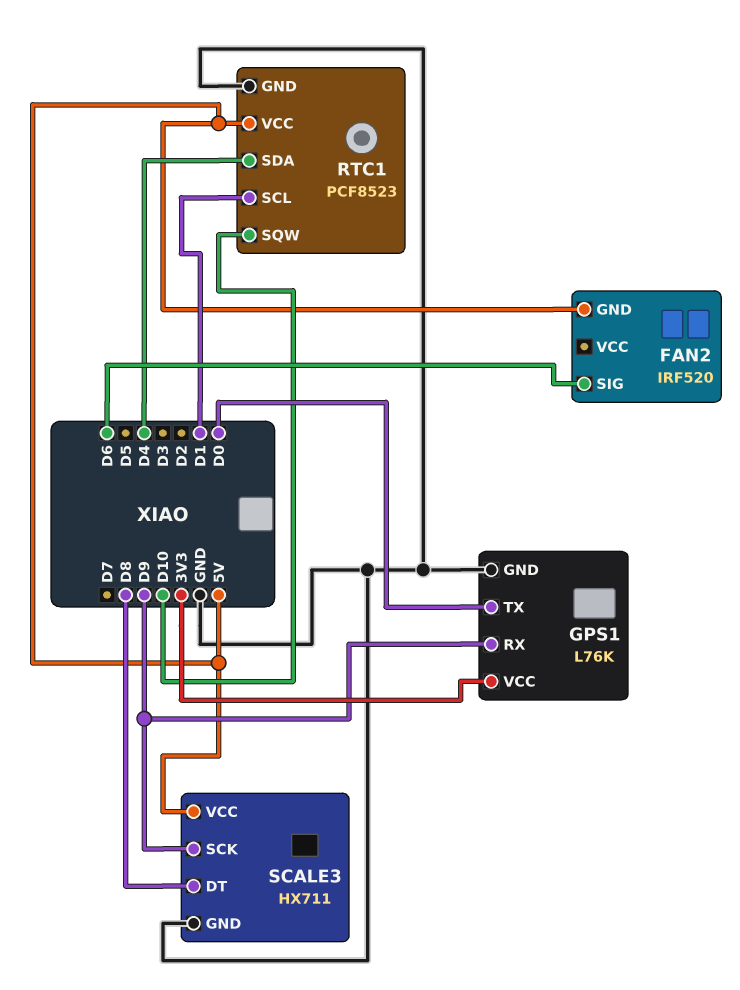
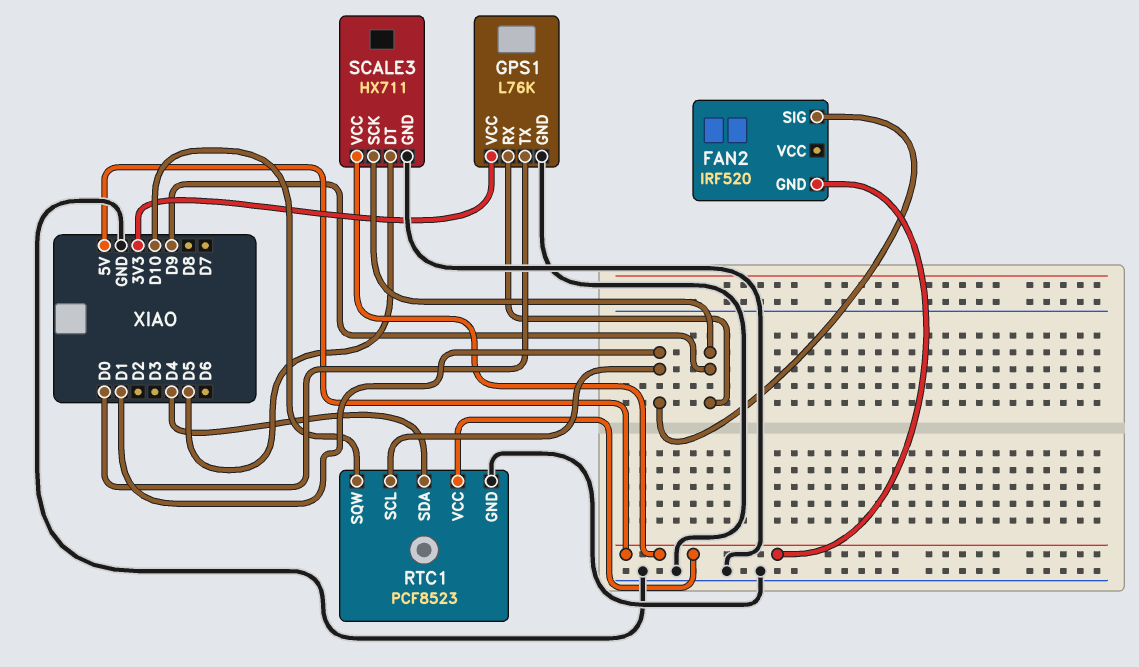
FAN2 pin SIG: D6 -> D1
SCALE3 pin DT: D8 -> D5

